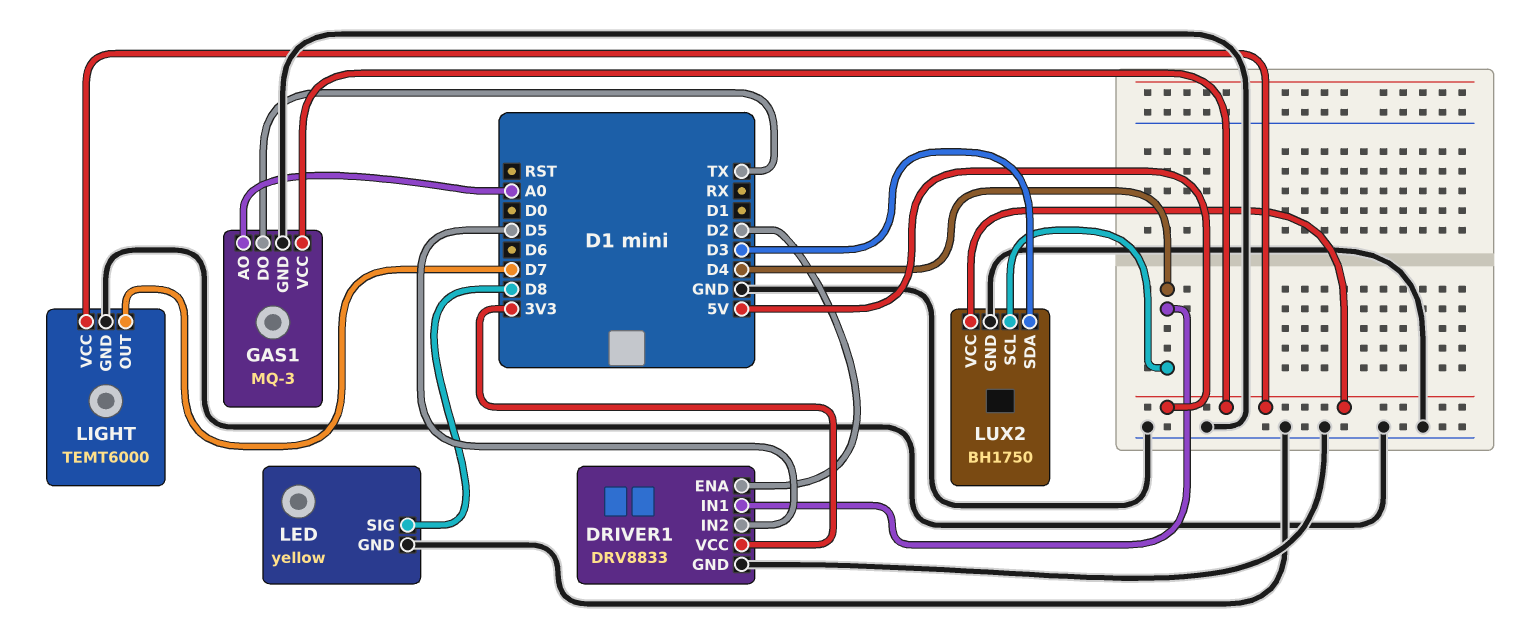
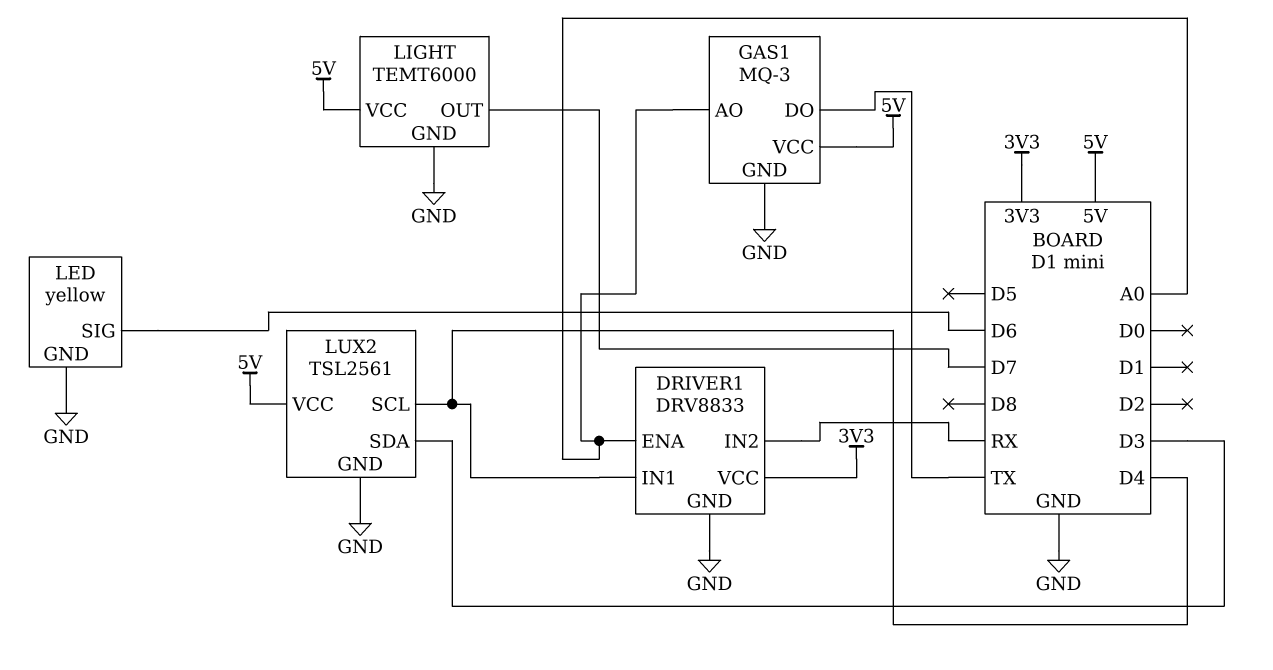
DRIVER1 pin ENA: D2 -> A0
DRIVER1 pin IN2: D5 -> RX
LED pin SIG: D8 -> D6
LUX2: BH1750 -> TSL2561

